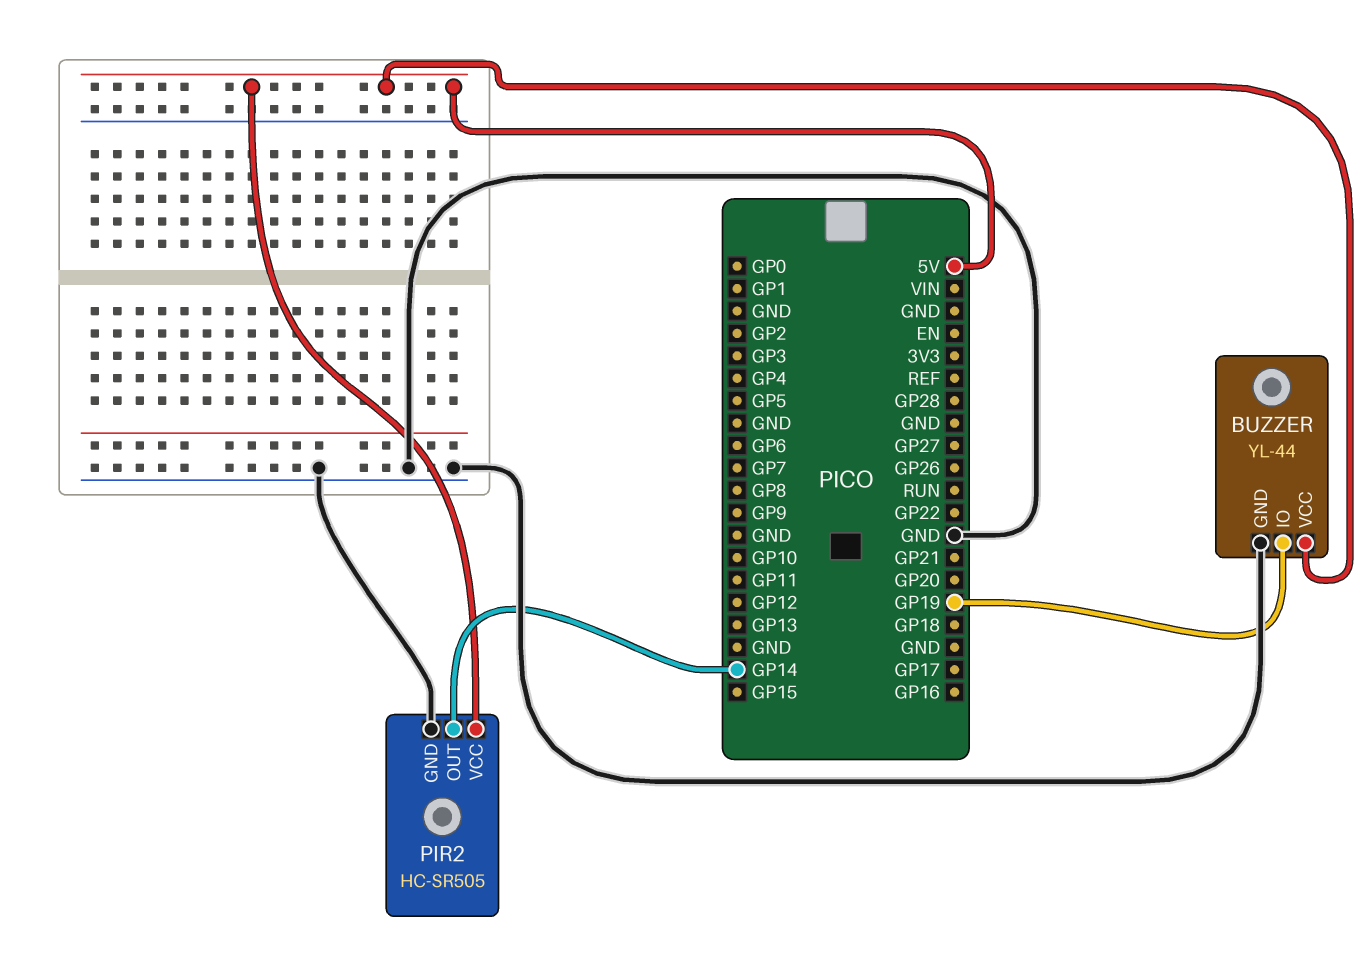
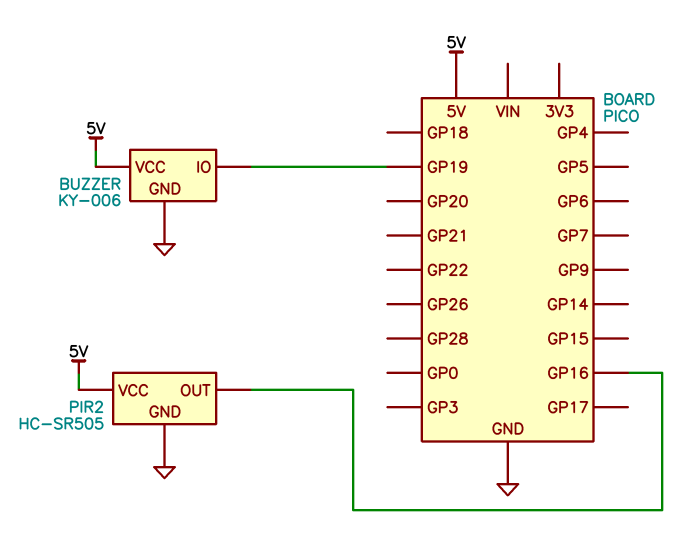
BUZZER: YL-44 -> KY-006
PIR2 pin OUT: GP14 -> GP16

